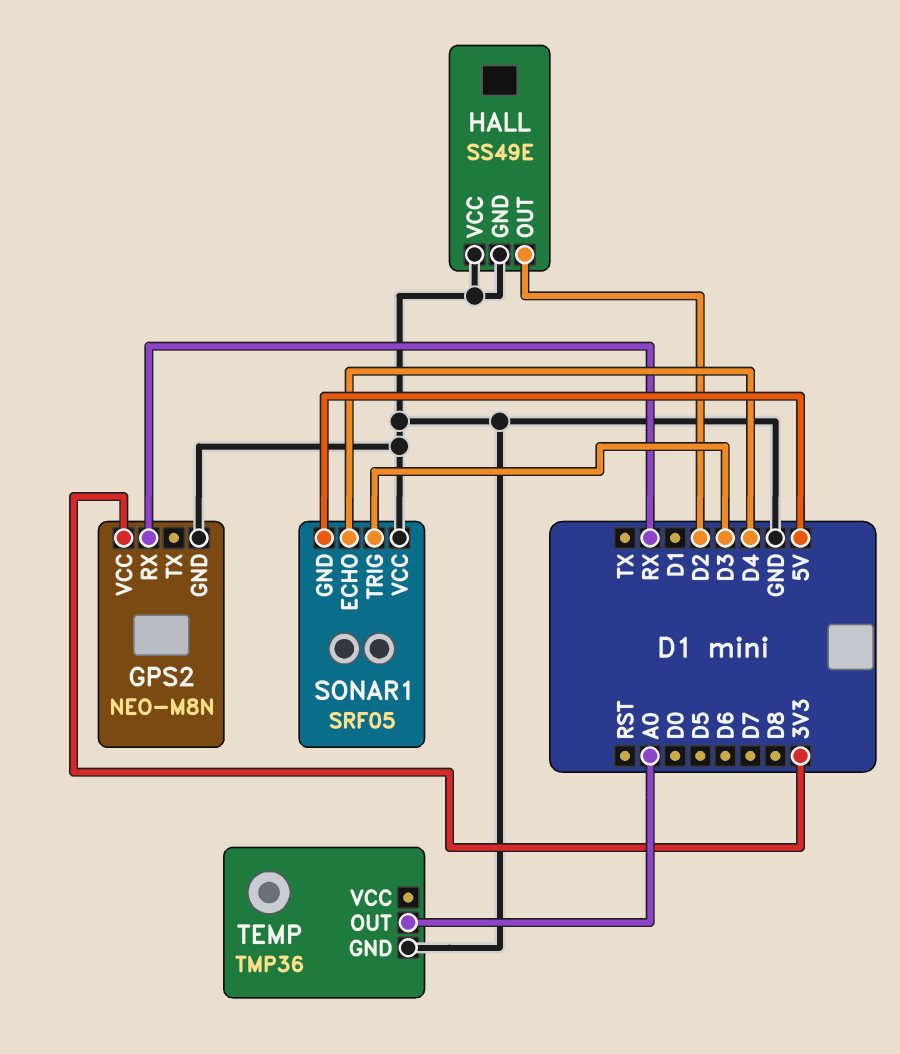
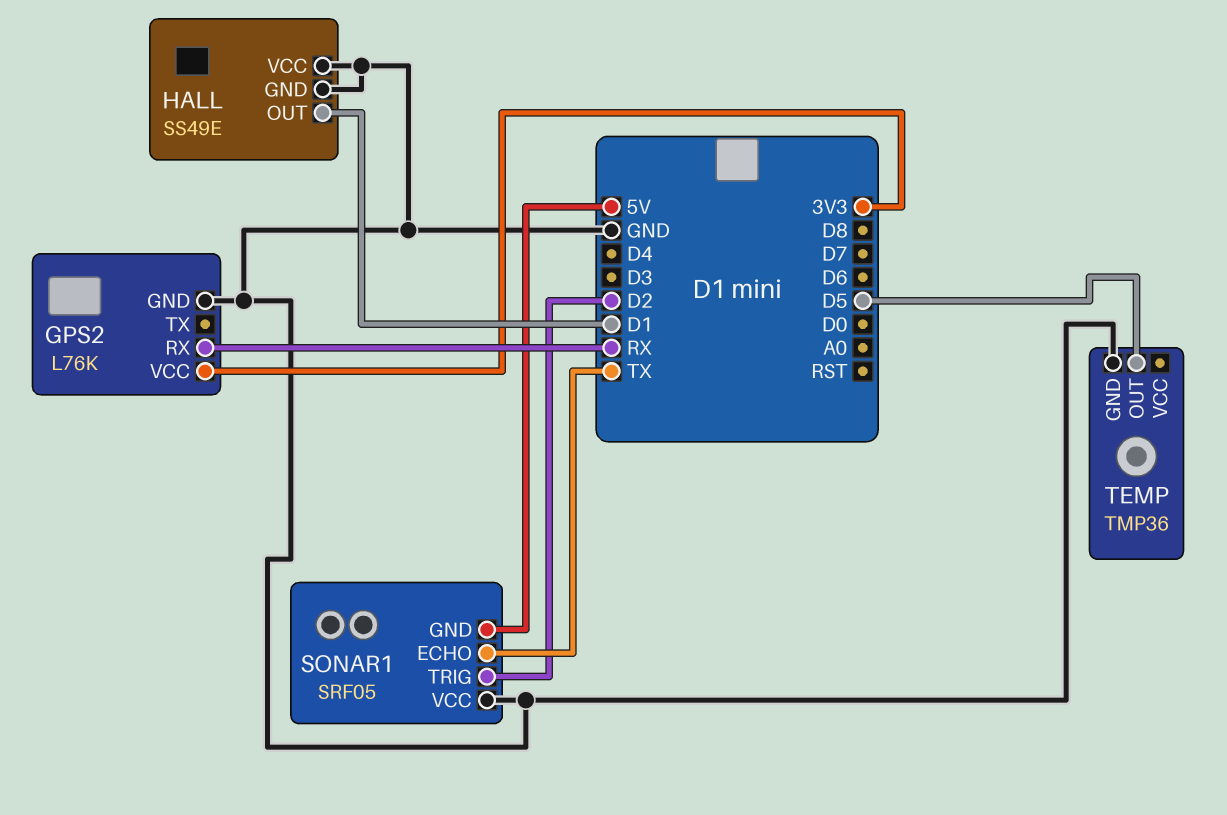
GPS2: NEO-M8N -> L76K
HALL pin OUT: D2 -> D1
SONAR1 pin ECHO: D4 -> TX
SONAR1 pin TRIG: D3 -> D2
TEMP pin OUT: A0 -> D5

